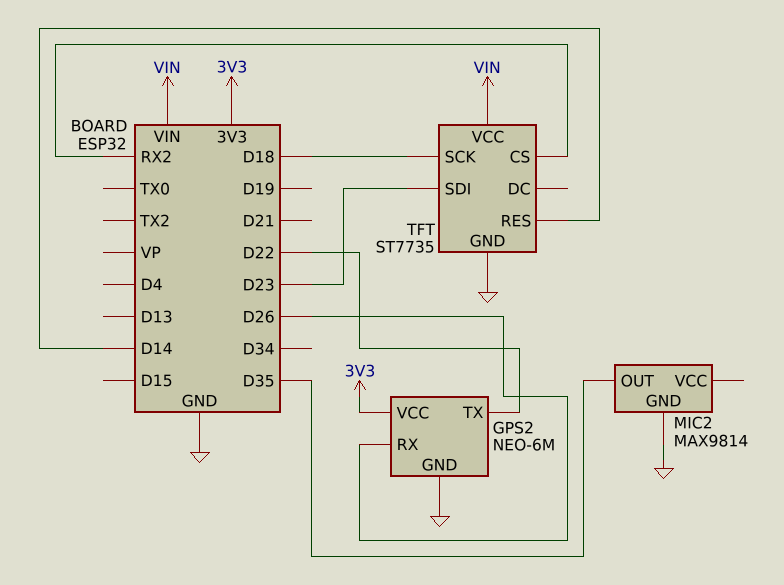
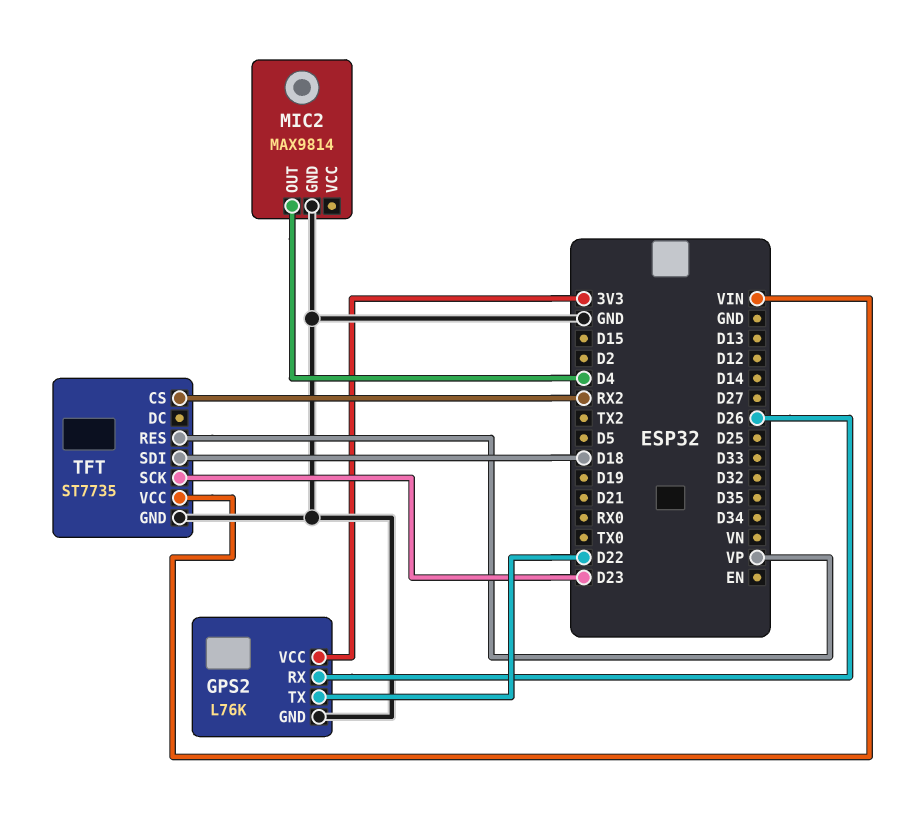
GPS2: NEO-6M -> L76K
MIC2 pin OUT: D35 -> D4
TFT pin RES: D14 -> VP
TFT pin SCK: D18 -> D23
TFT pin SDI: D23 -> D18

